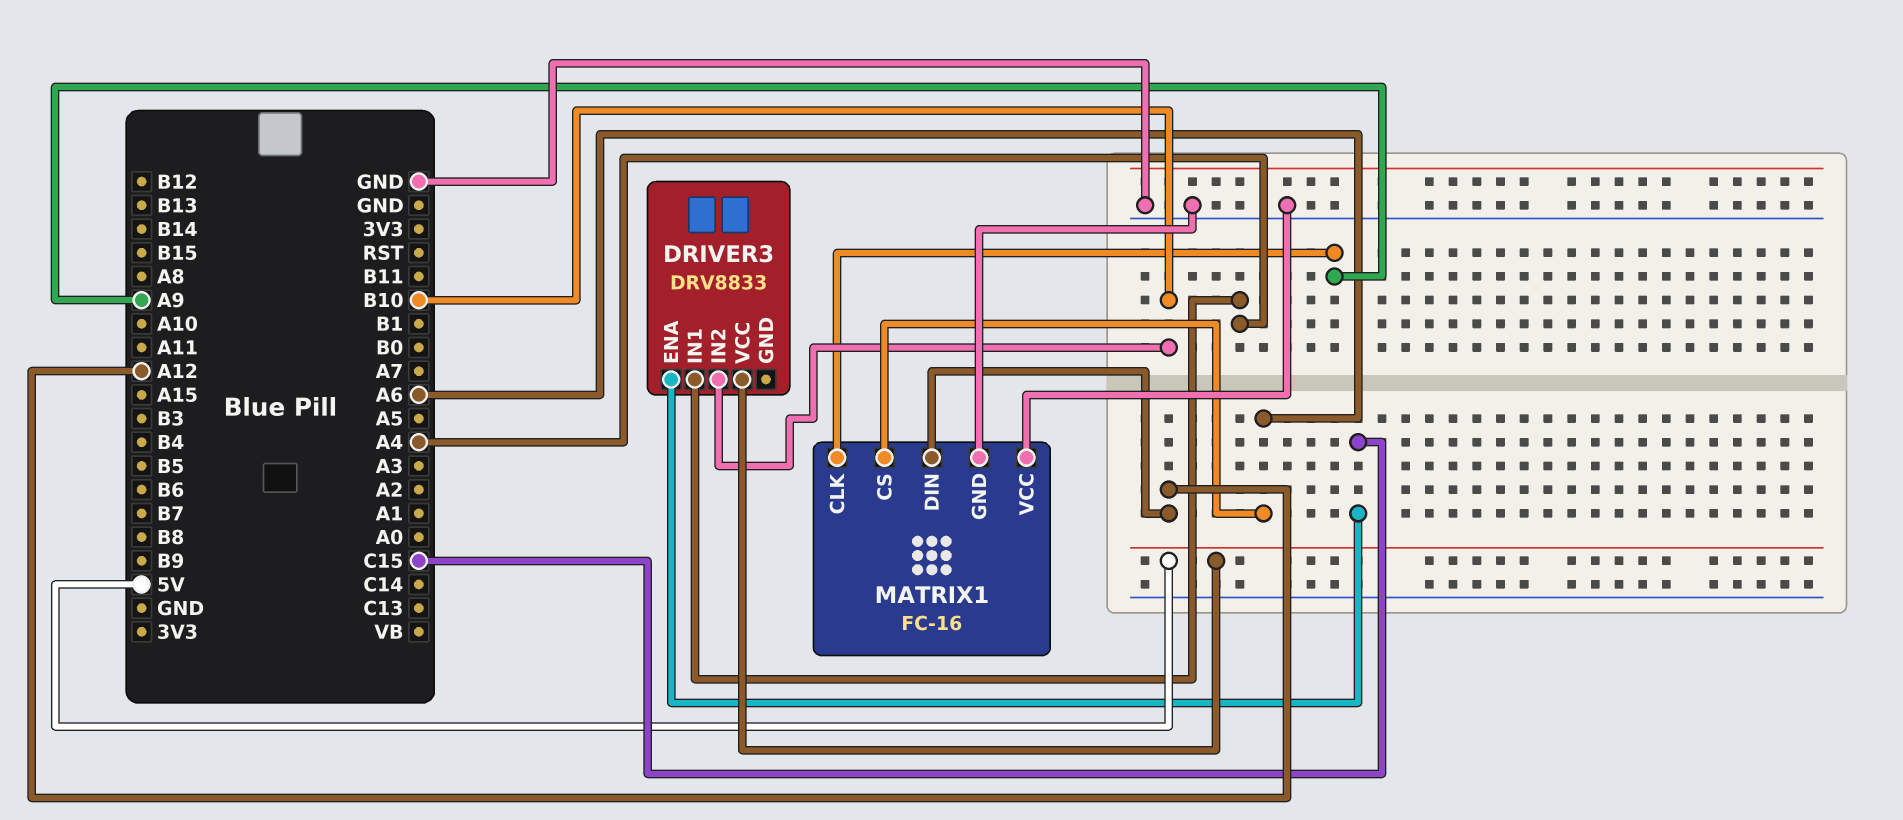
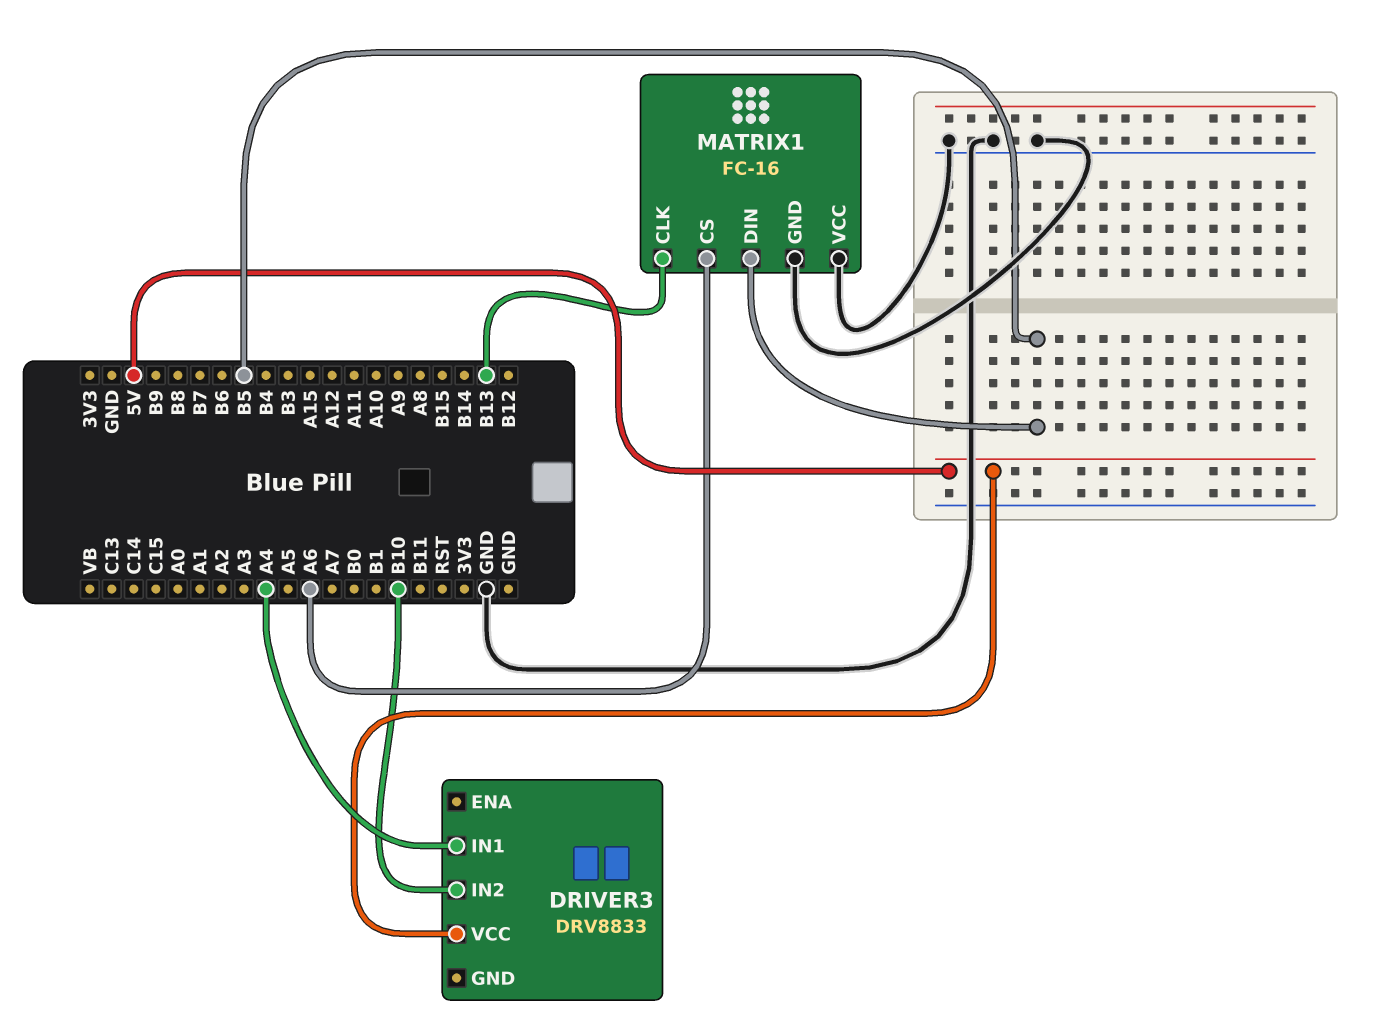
DRIVER3 pin ENA: C15 -> none
MATRIX1 pin CLK: A9 -> B13
MATRIX1 pin DIN: A12 -> B5

